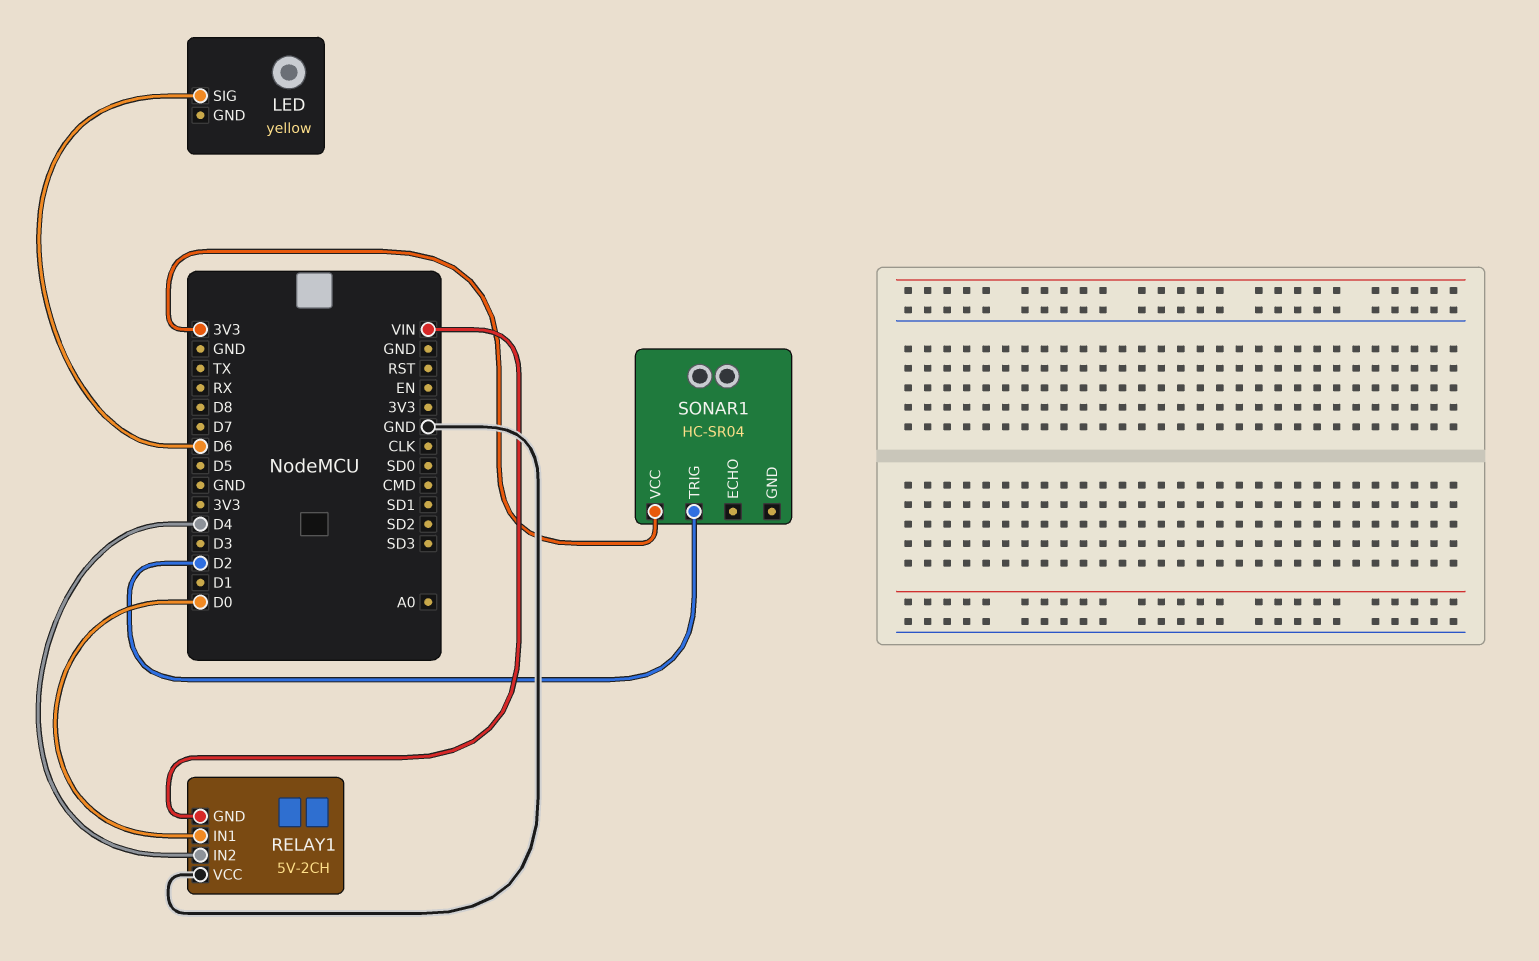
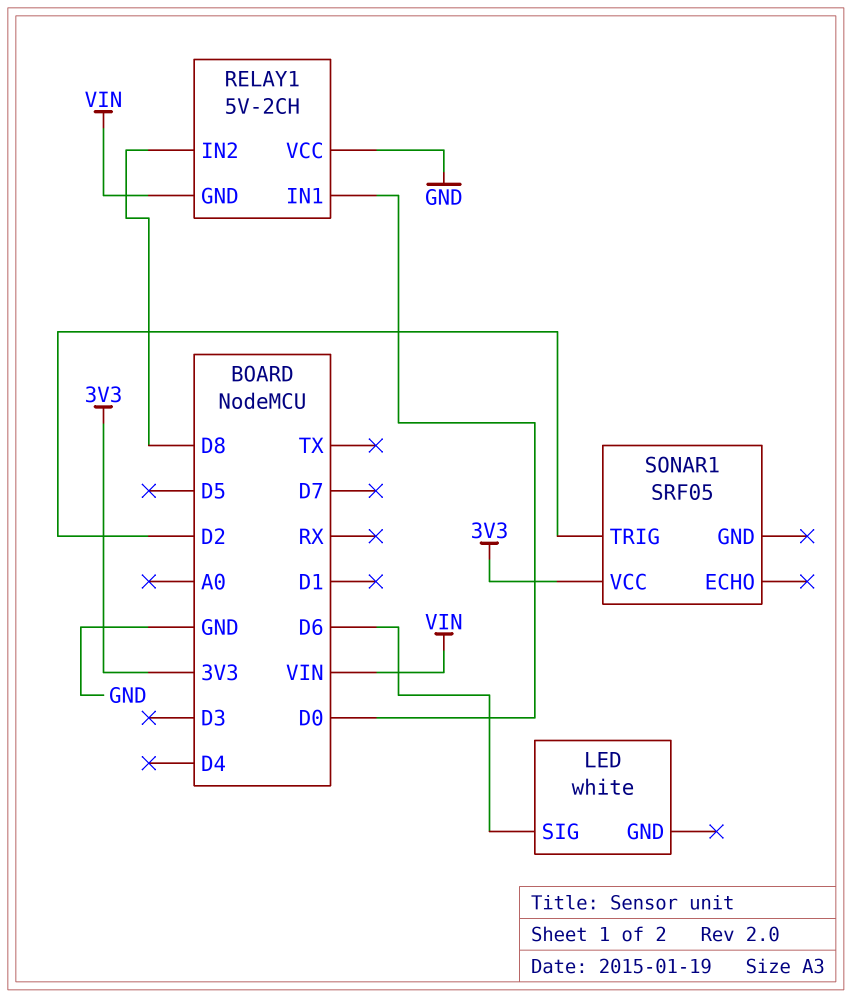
LED: yellow -> white
RELAY1 pin IN2: D4 -> D8
SONAR1: HC-SR04 -> SRF05

